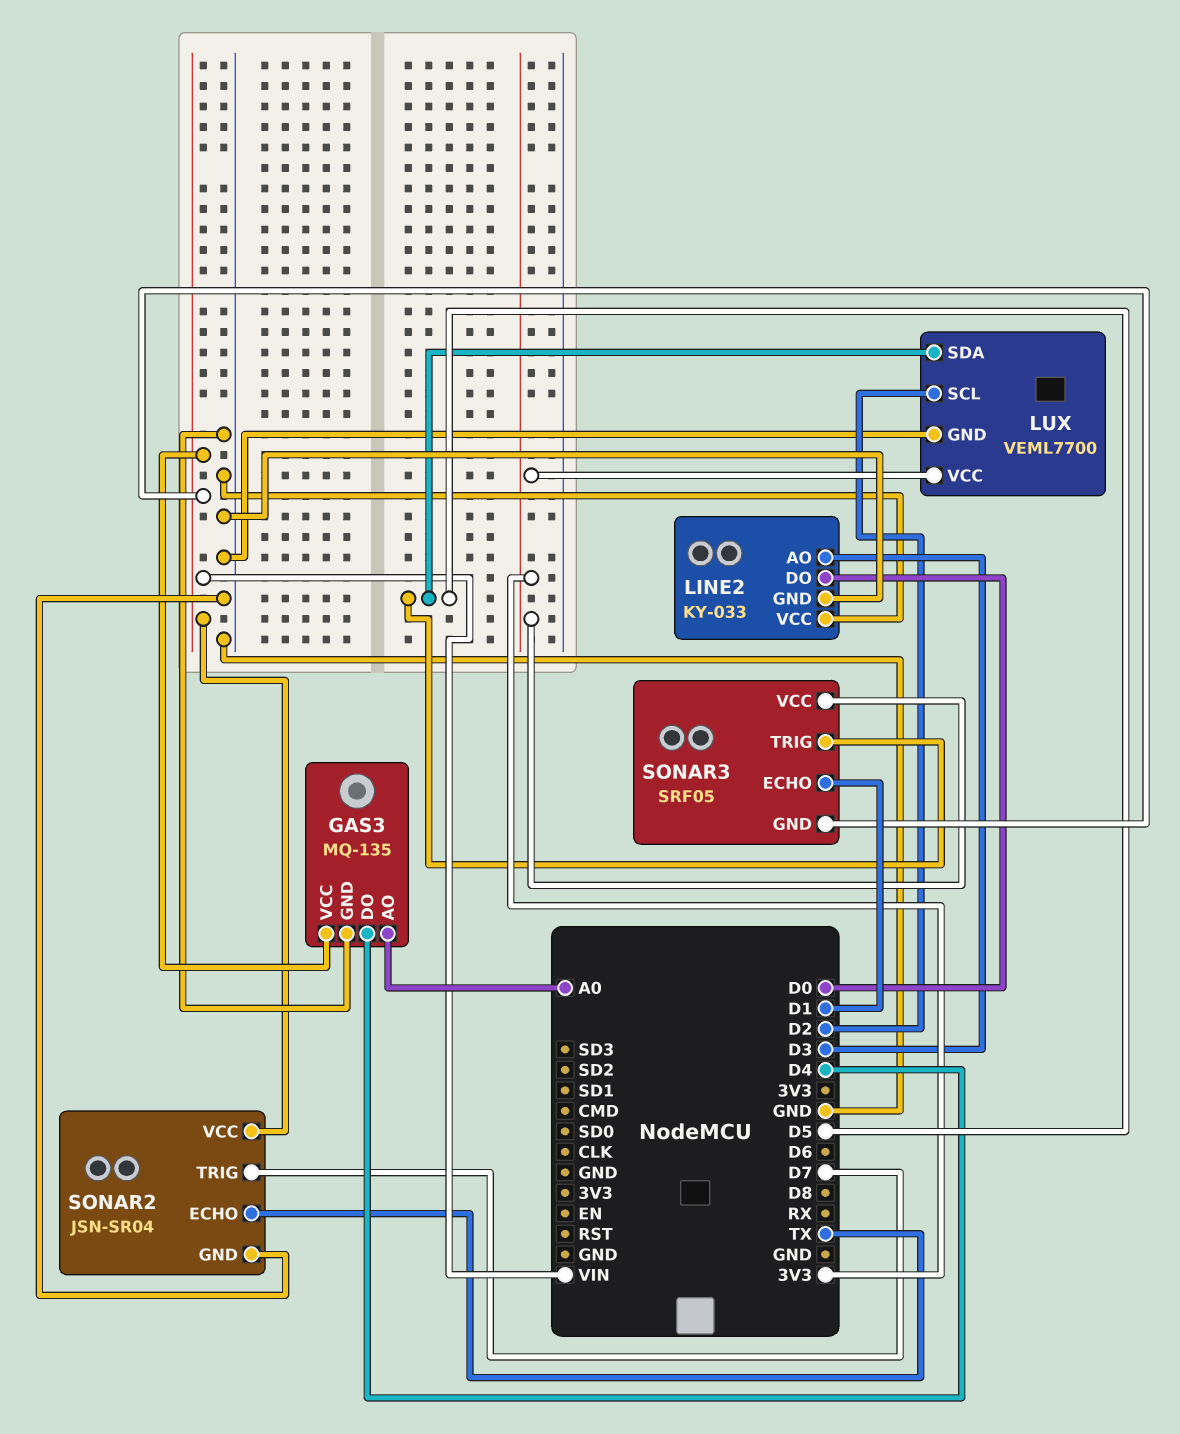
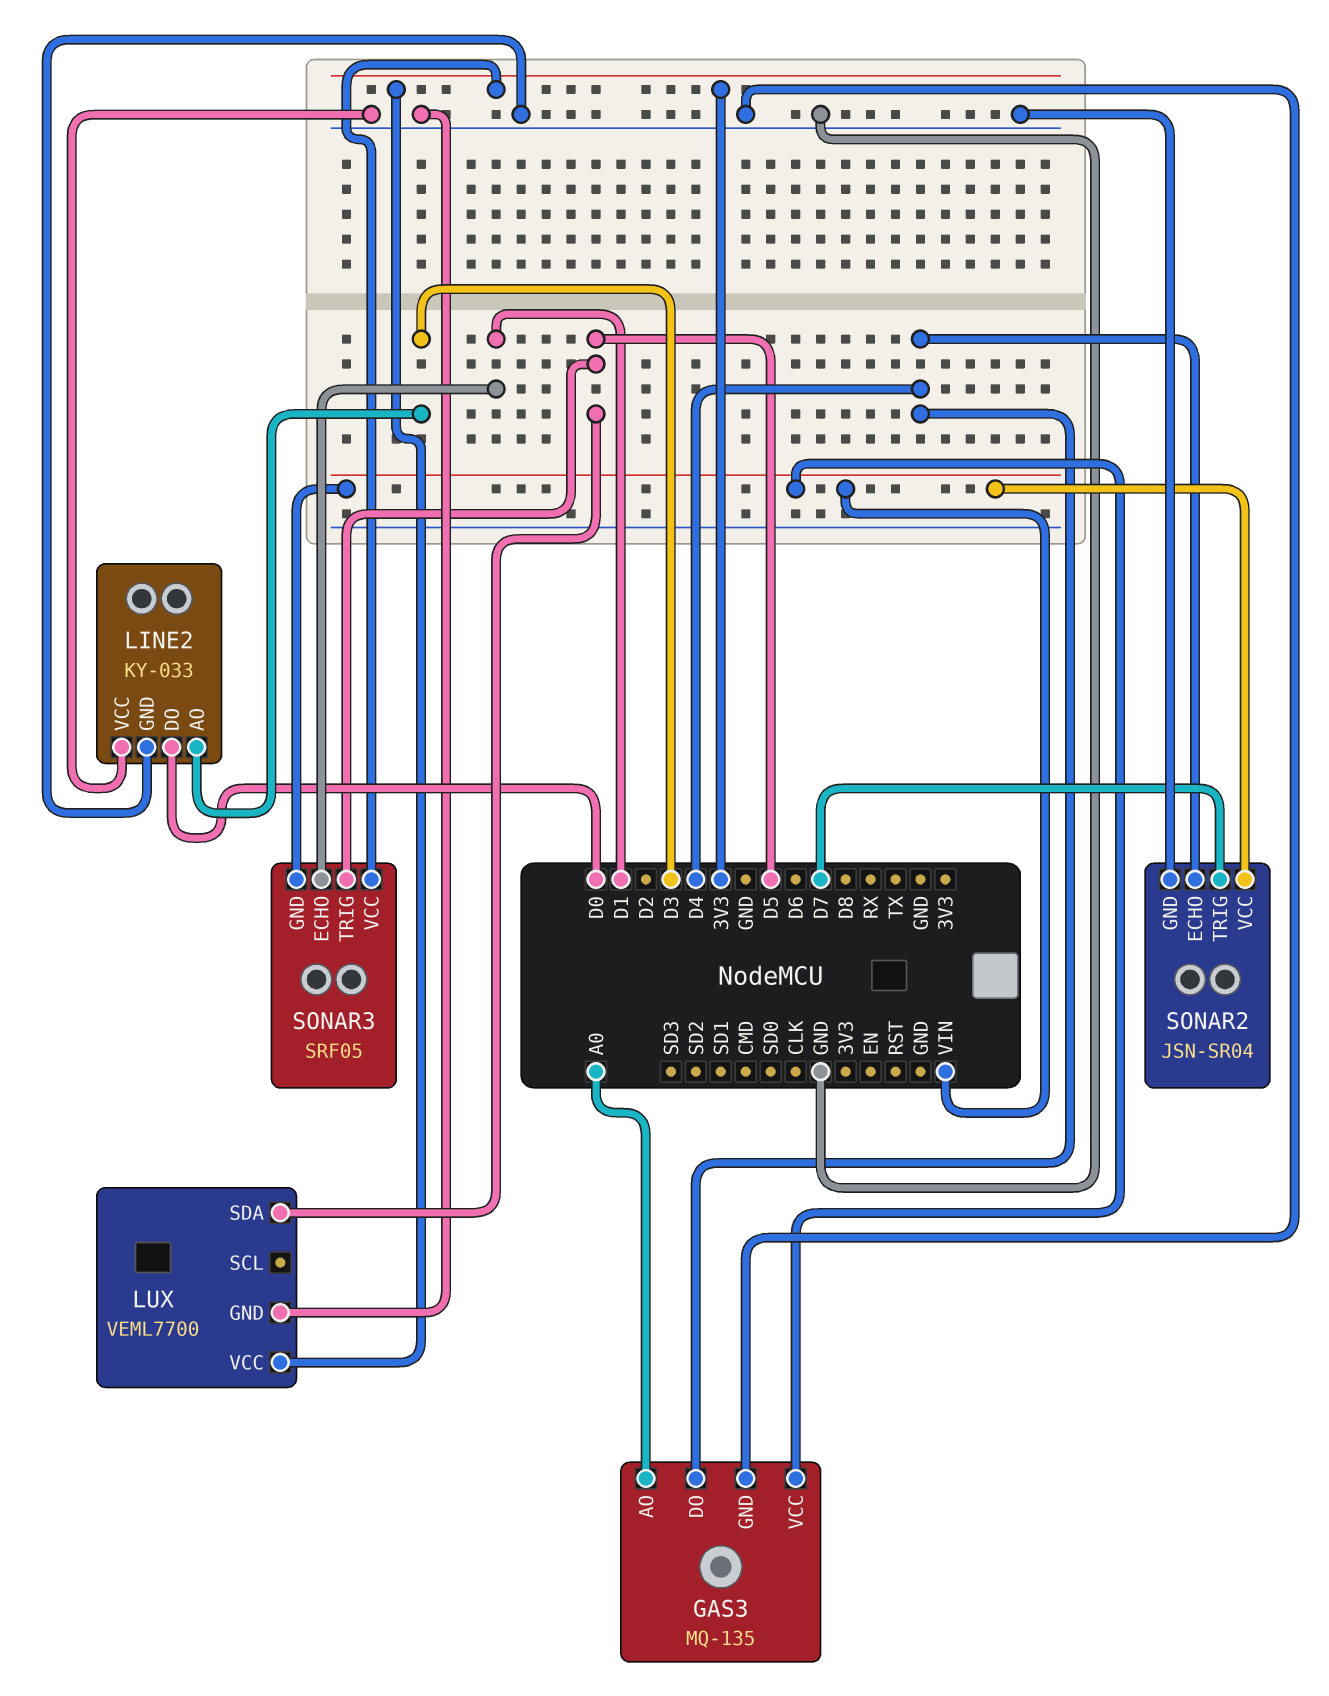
LUX pin SCL: D2 -> none
SONAR2 pin ECHO: TX -> D4

